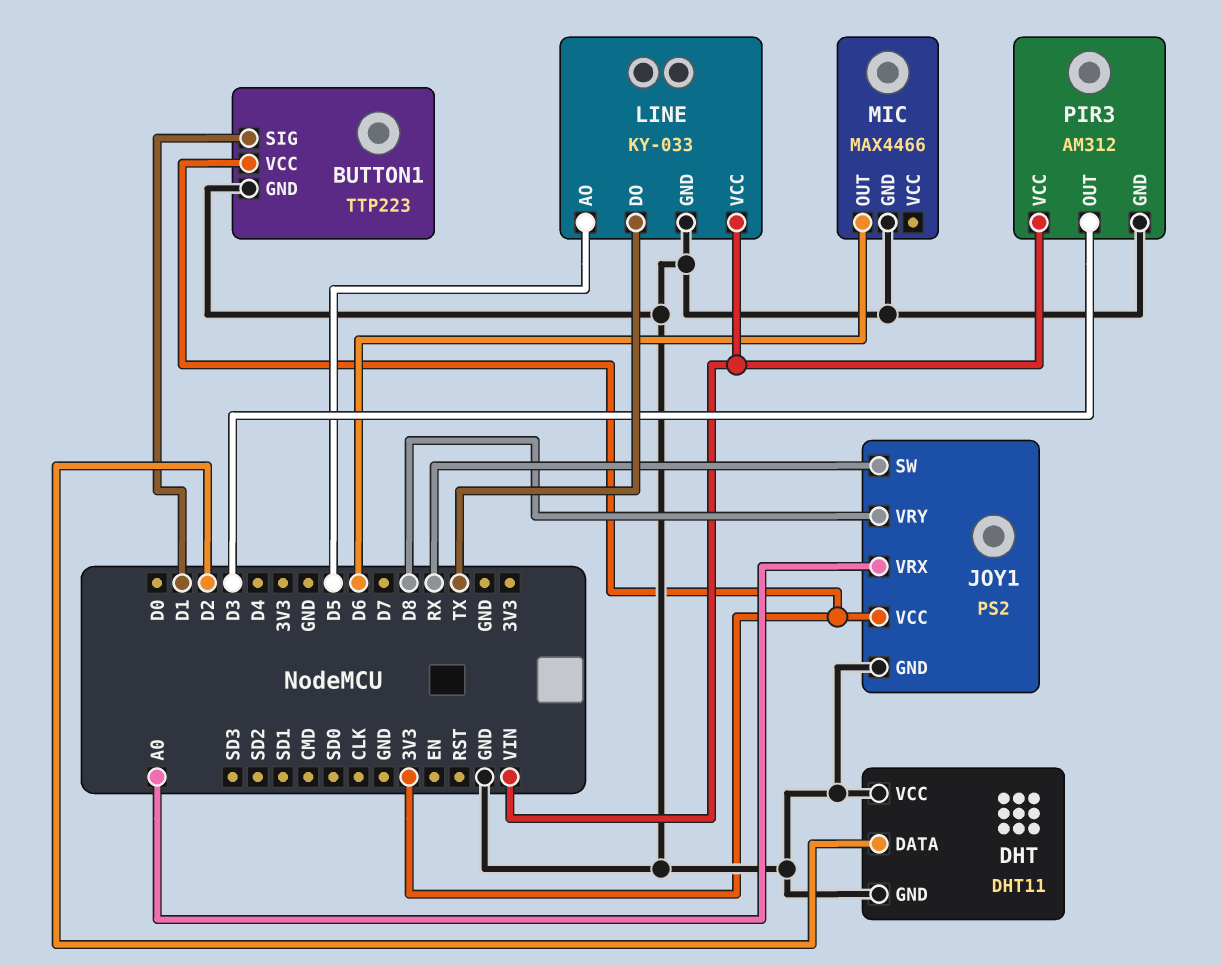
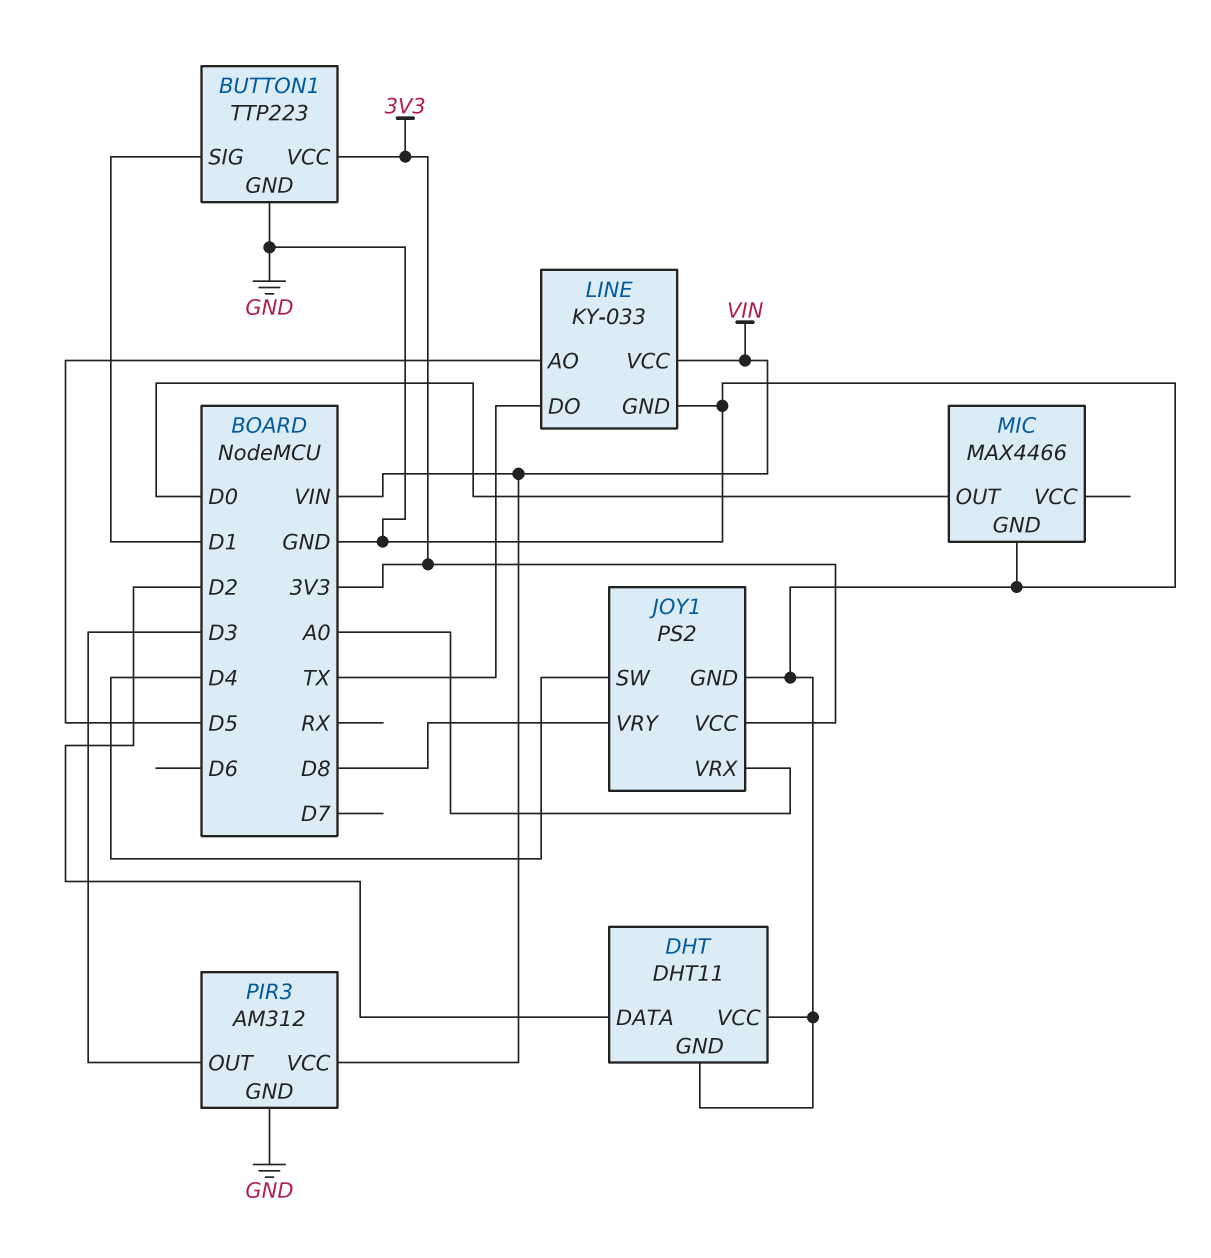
JOY1 pin SW: RX -> D4
MIC pin OUT: D6 -> D0

